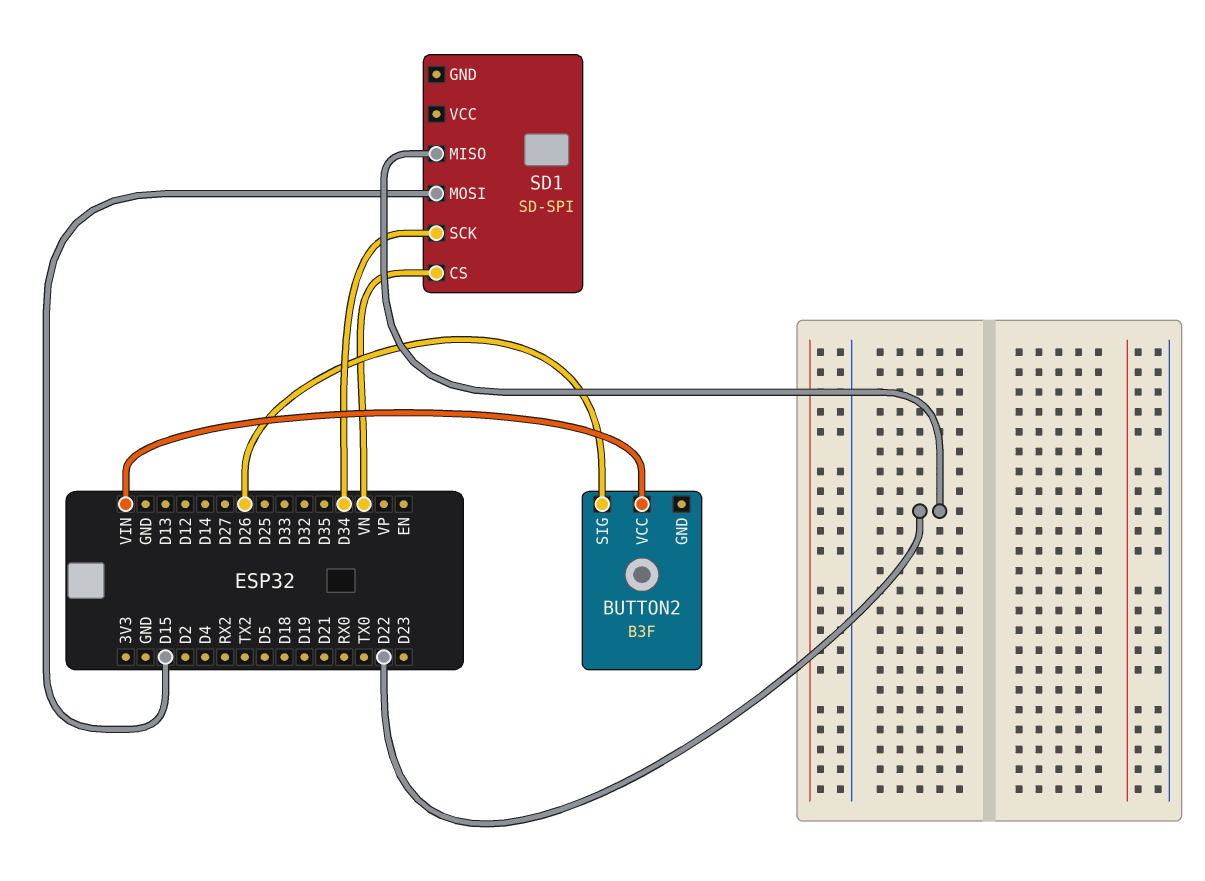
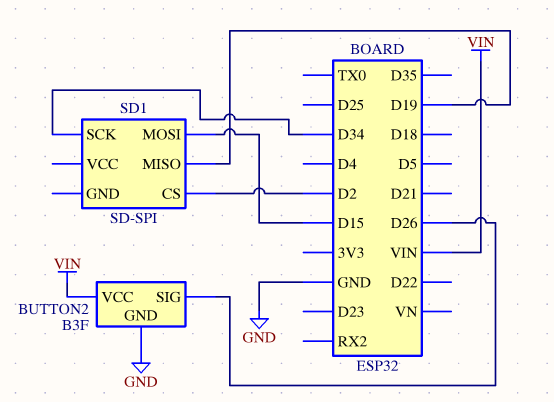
BUTTON2 pin GND: none -> GND
SD1 pin CS: VN -> D2
SD1 pin MISO: D22 -> D19

